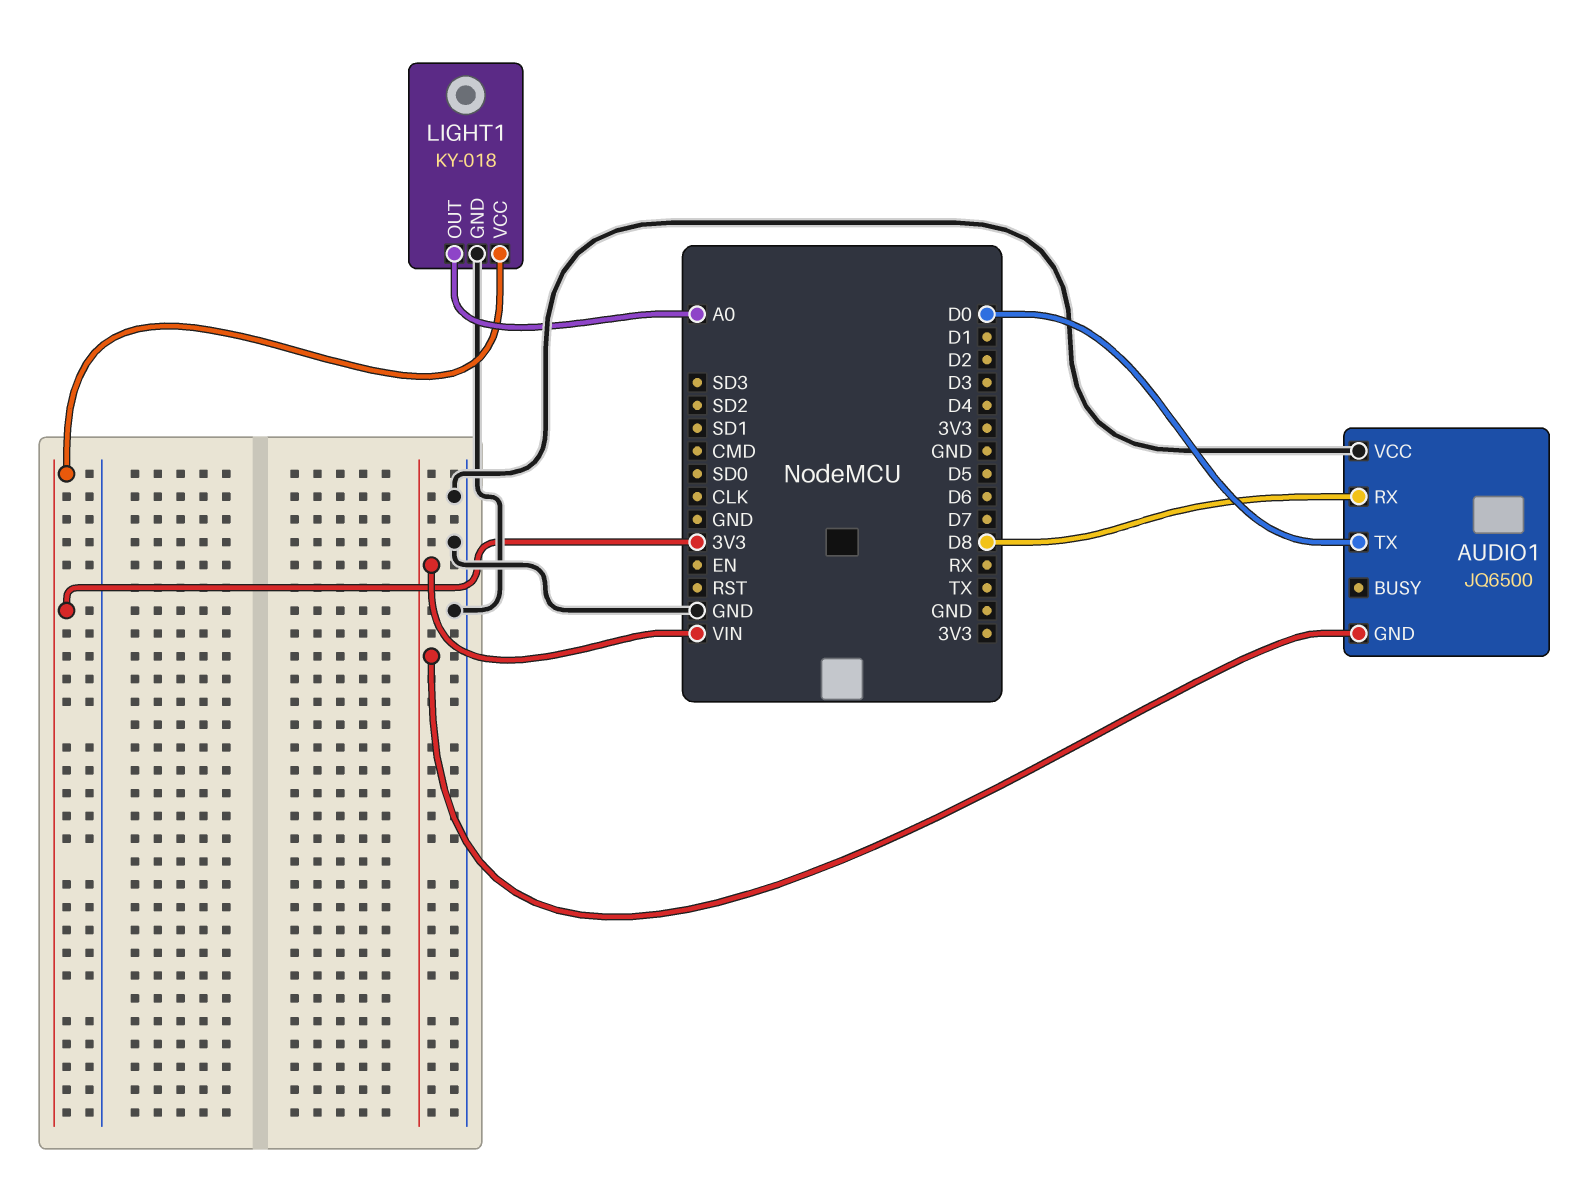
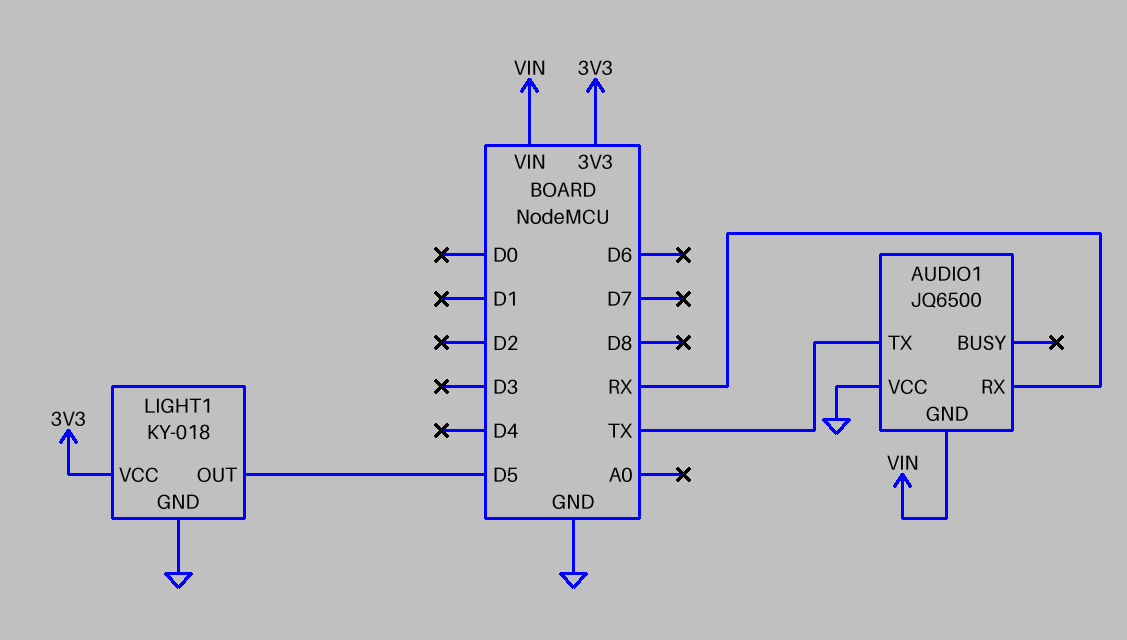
AUDIO1 pin RX: D8 -> RX
AUDIO1 pin TX: D0 -> TX
LIGHT1 pin OUT: A0 -> D5

